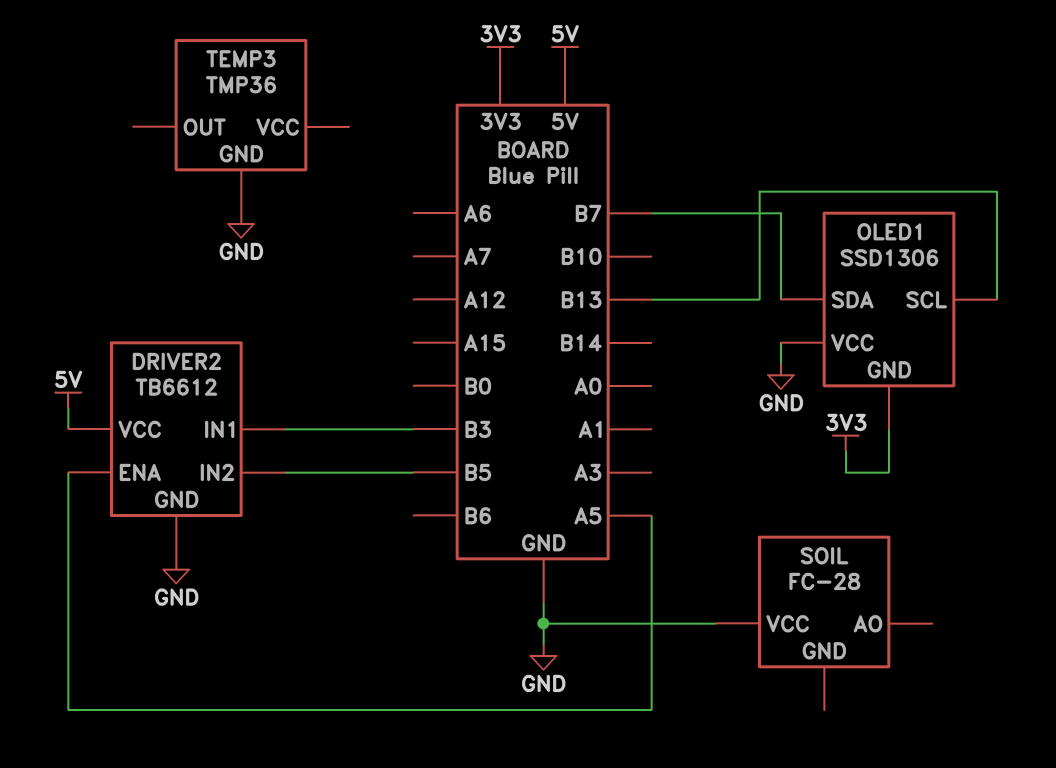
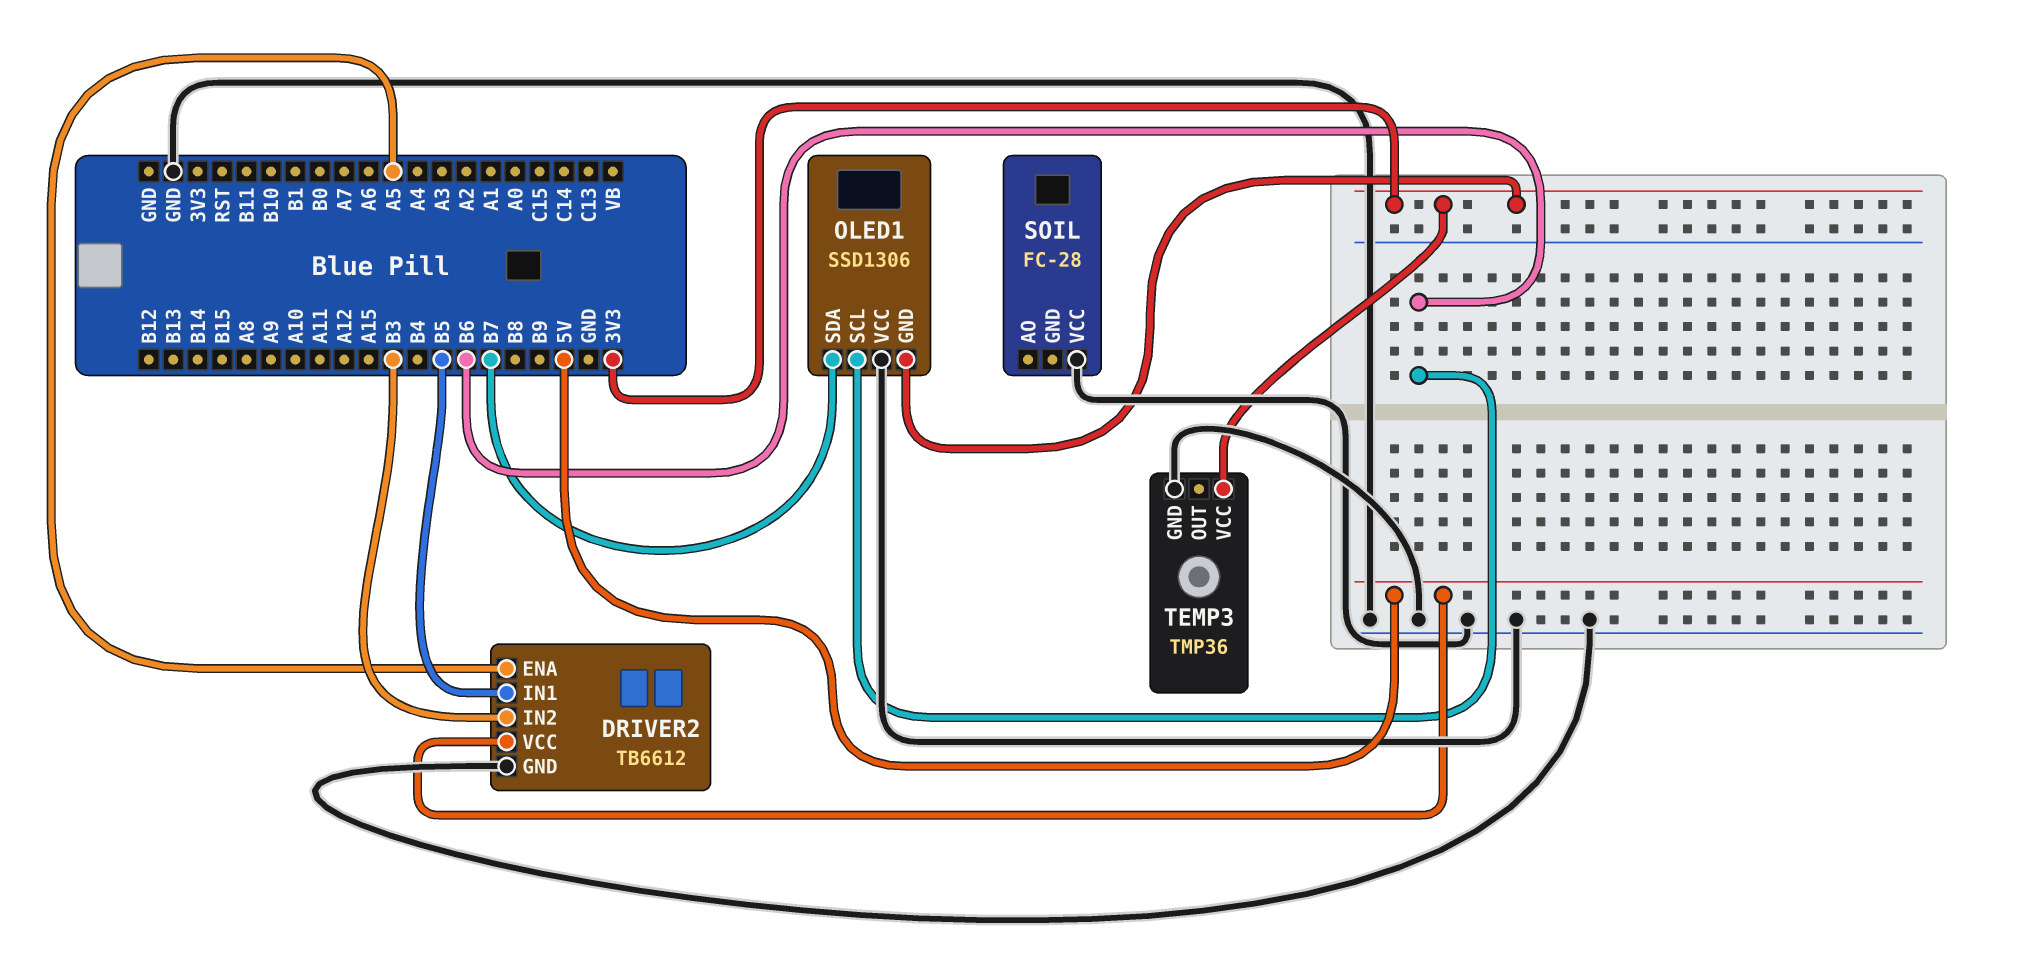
DRIVER2 pin IN1: B3 -> B5
DRIVER2 pin IN2: B5 -> B3
OLED1 pin SCL: B13 -> B6
TEMP3 pin VCC: none -> 3V3

